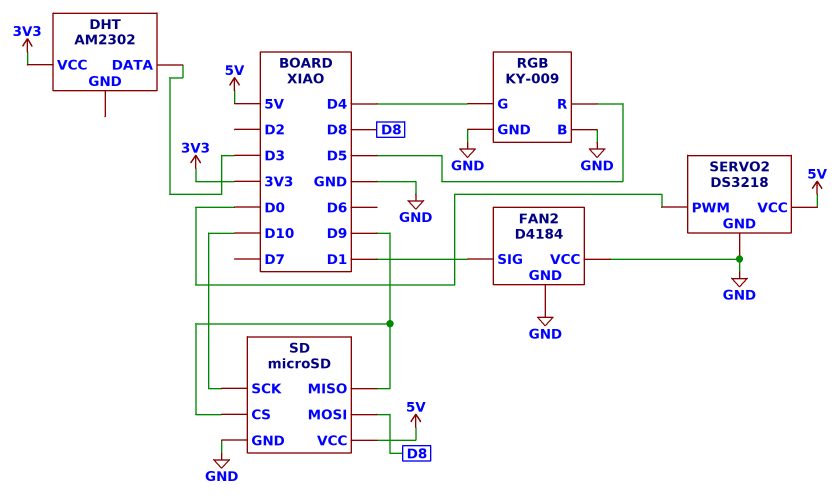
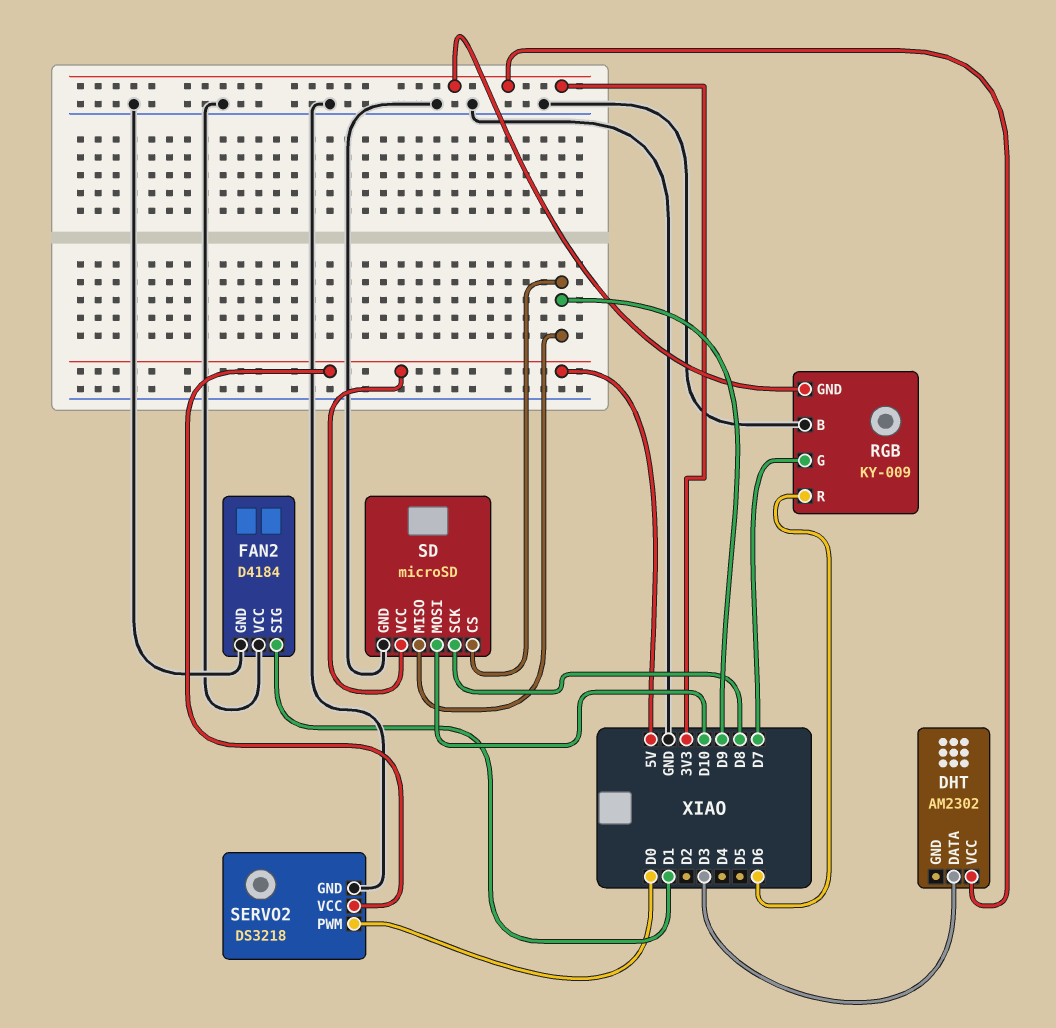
RGB pin G: D4 -> D7
RGB pin GND: GND -> 3V3
RGB pin R: D5 -> D6
SD pin MOSI: D8 -> D10
SD pin SCK: D10 -> D8

